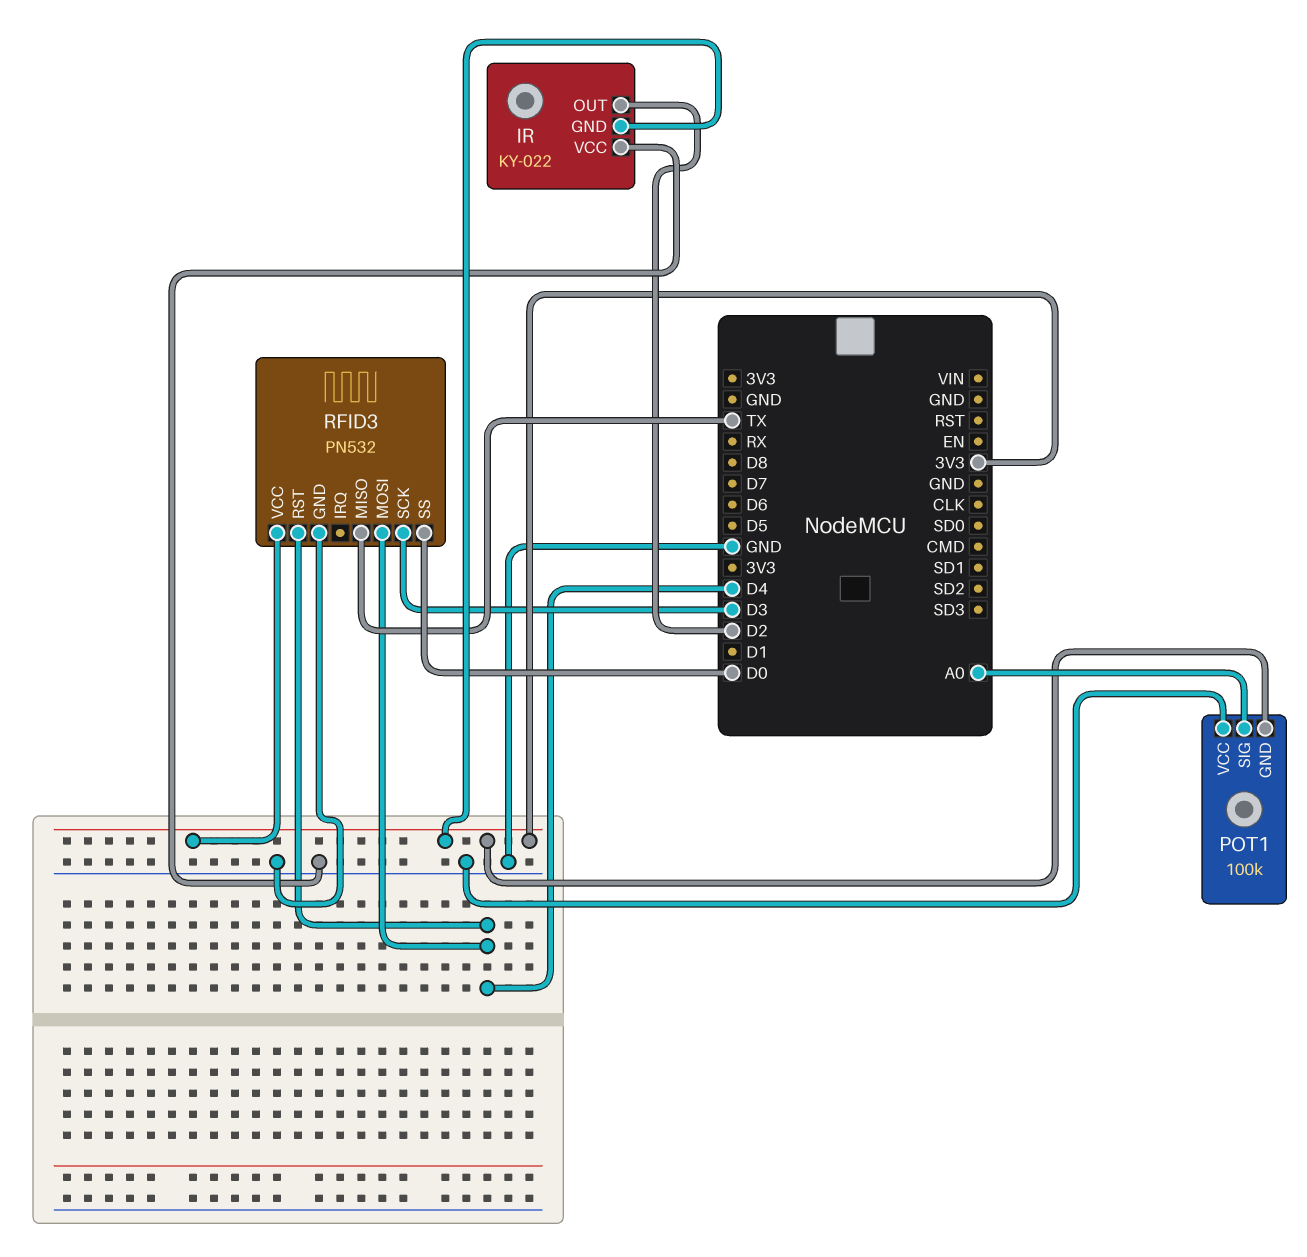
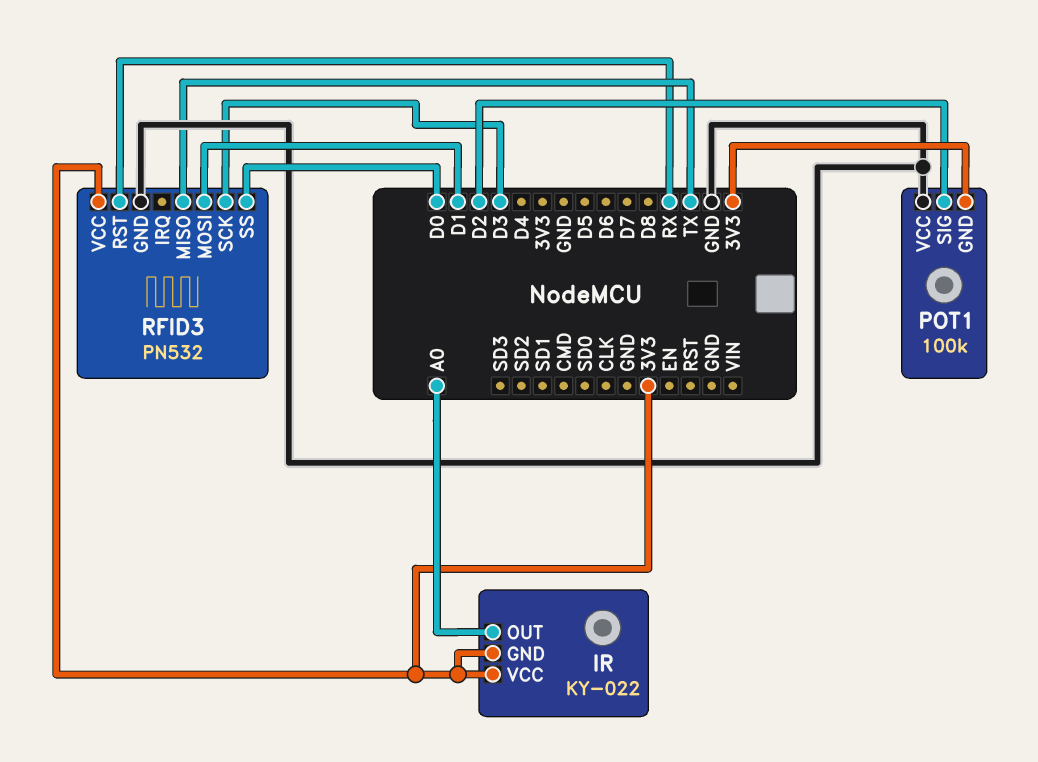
IR pin OUT: D2 -> A0
IR pin VCC: GND -> 3V3
POT1 pin SIG: A0 -> D2
RFID3 pin MOSI: D4 -> D1
RFID3 pin RST: D4 -> RX

